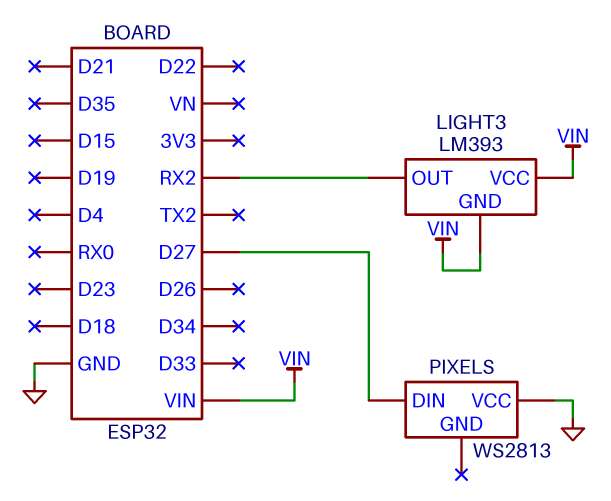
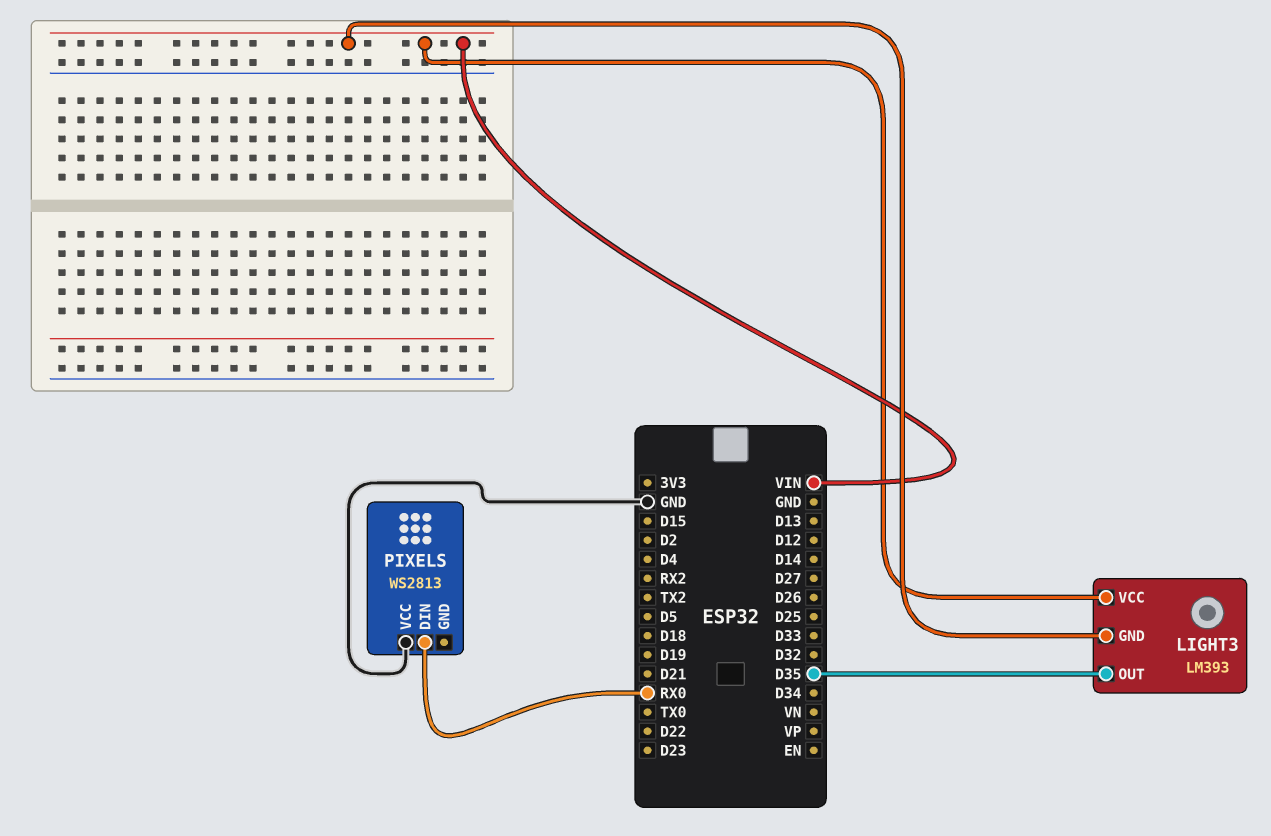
LIGHT3 pin OUT: RX2 -> D35
PIXELS pin DIN: D27 -> RX0

